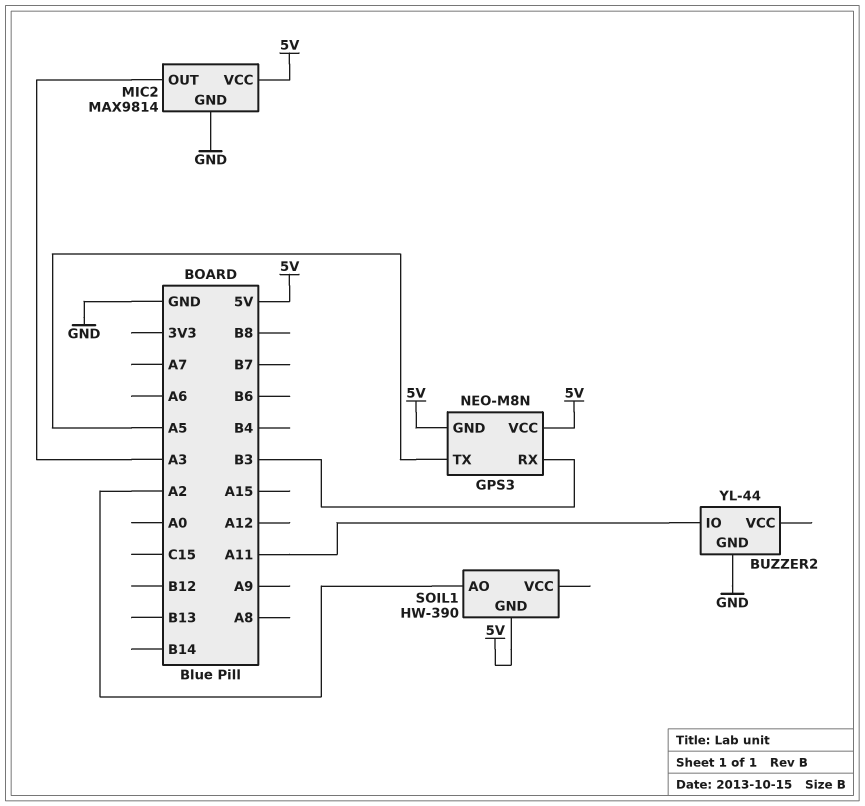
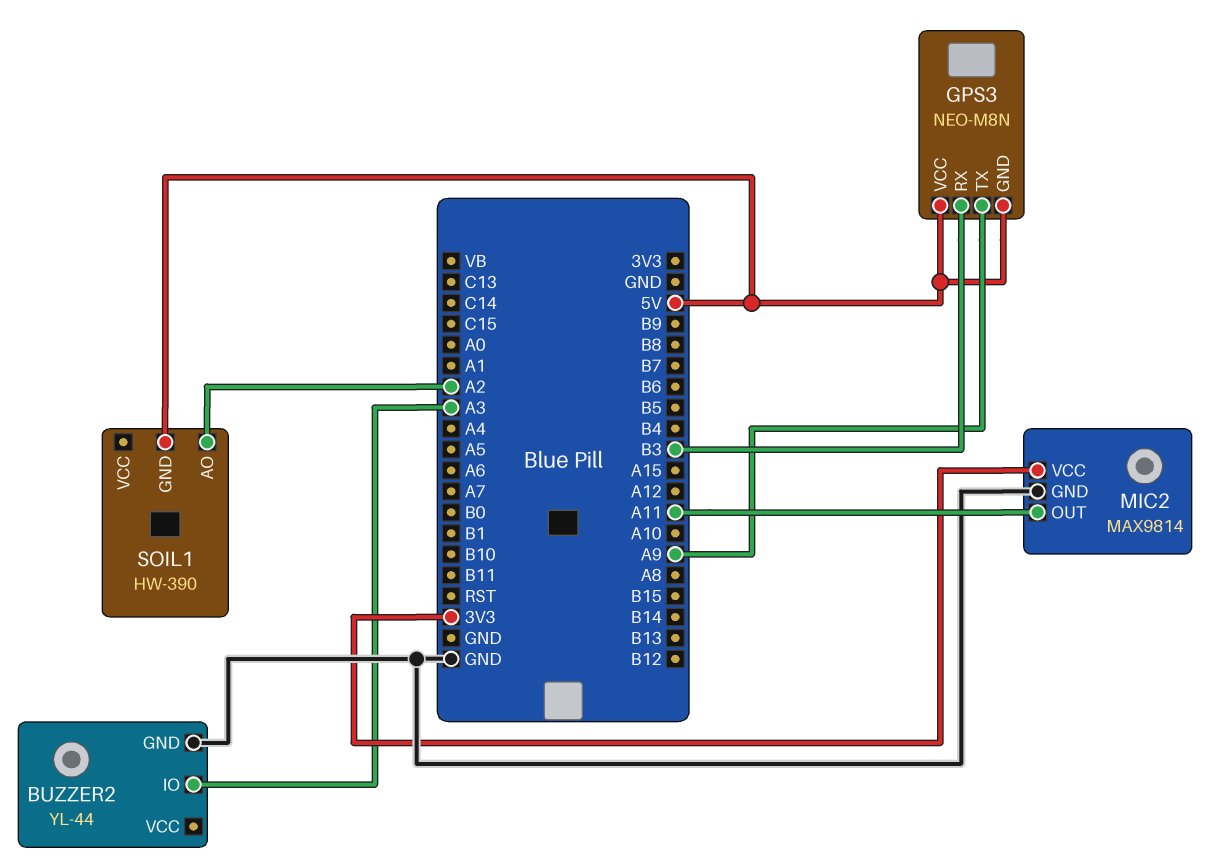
BUZZER2 pin IO: A11 -> A3
GPS3 pin TX: A5 -> A9
MIC2 pin OUT: A3 -> A11
MIC2 pin VCC: 5V -> 3V3

